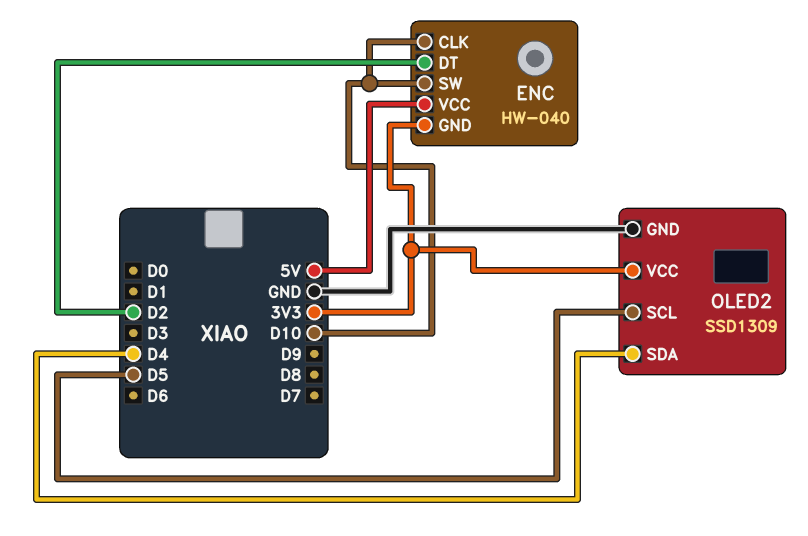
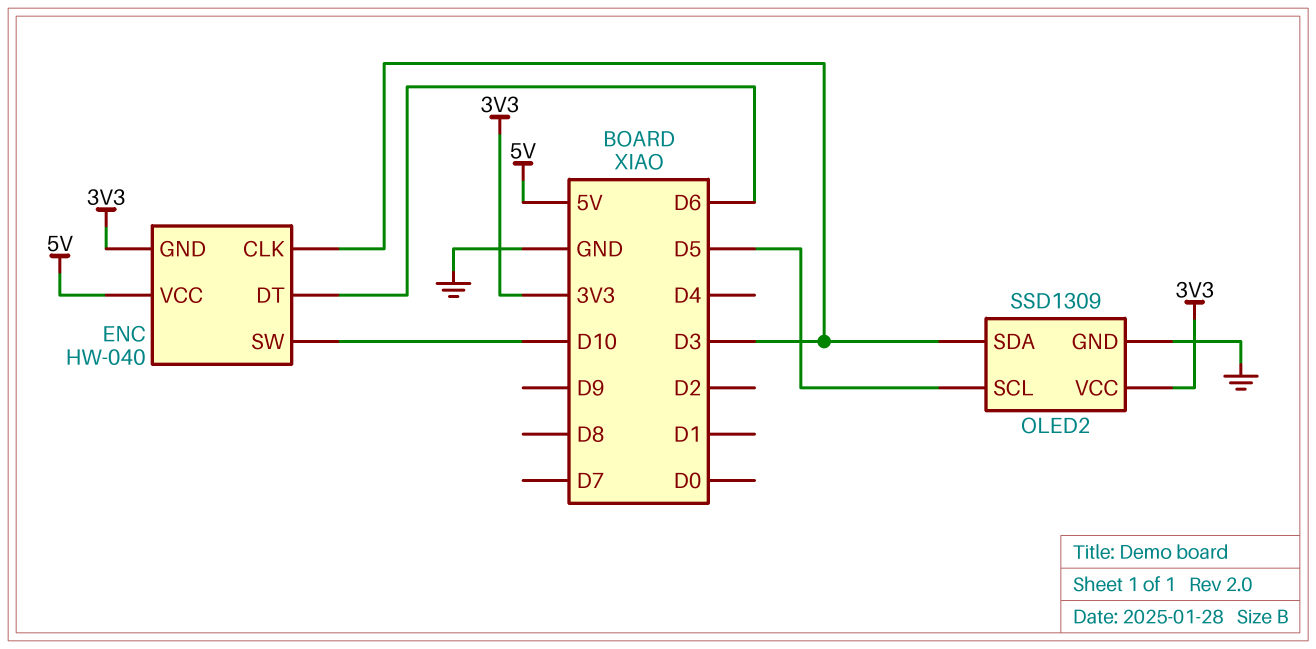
ENC pin CLK: D10 -> D3
ENC pin DT: D2 -> D6
OLED2 pin SDA: D4 -> D3

